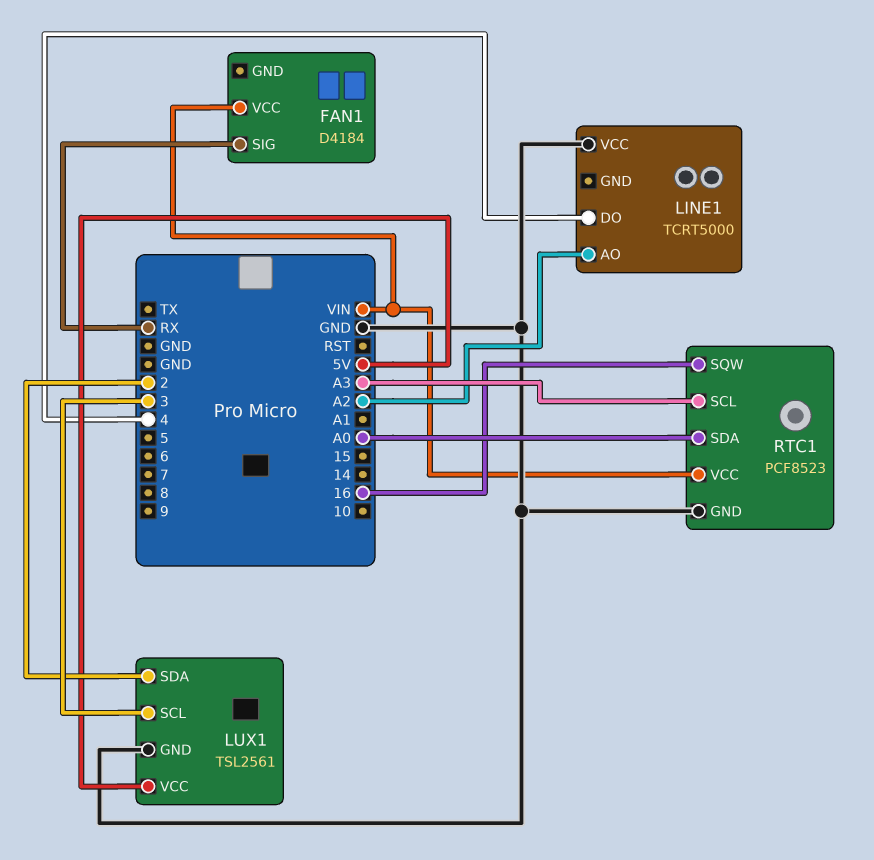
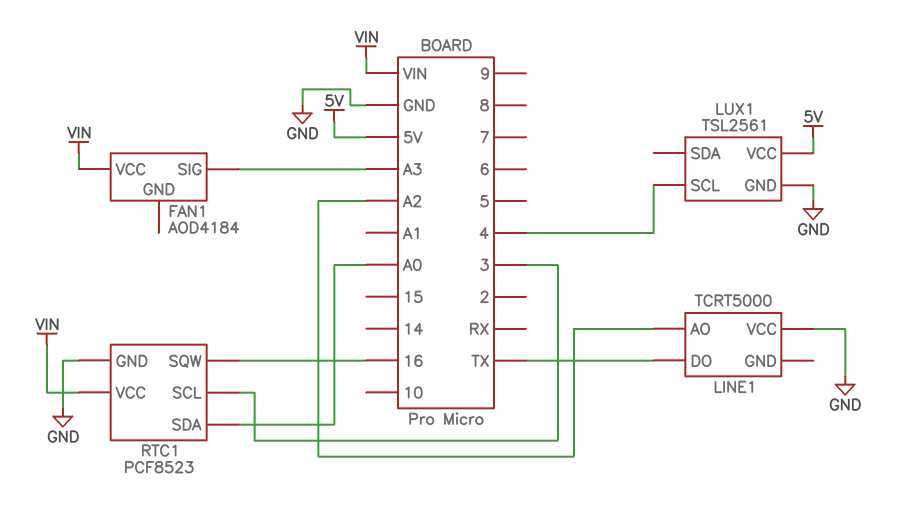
FAN1: D4184 -> AOD4184
FAN1 pin SIG: RX -> A3
LINE1 pin DO: 4 -> TX
LUX1 pin SCL: 3 -> 4
LUX1 pin SDA: 2 -> none
RTC1 pin SCL: A3 -> 3

